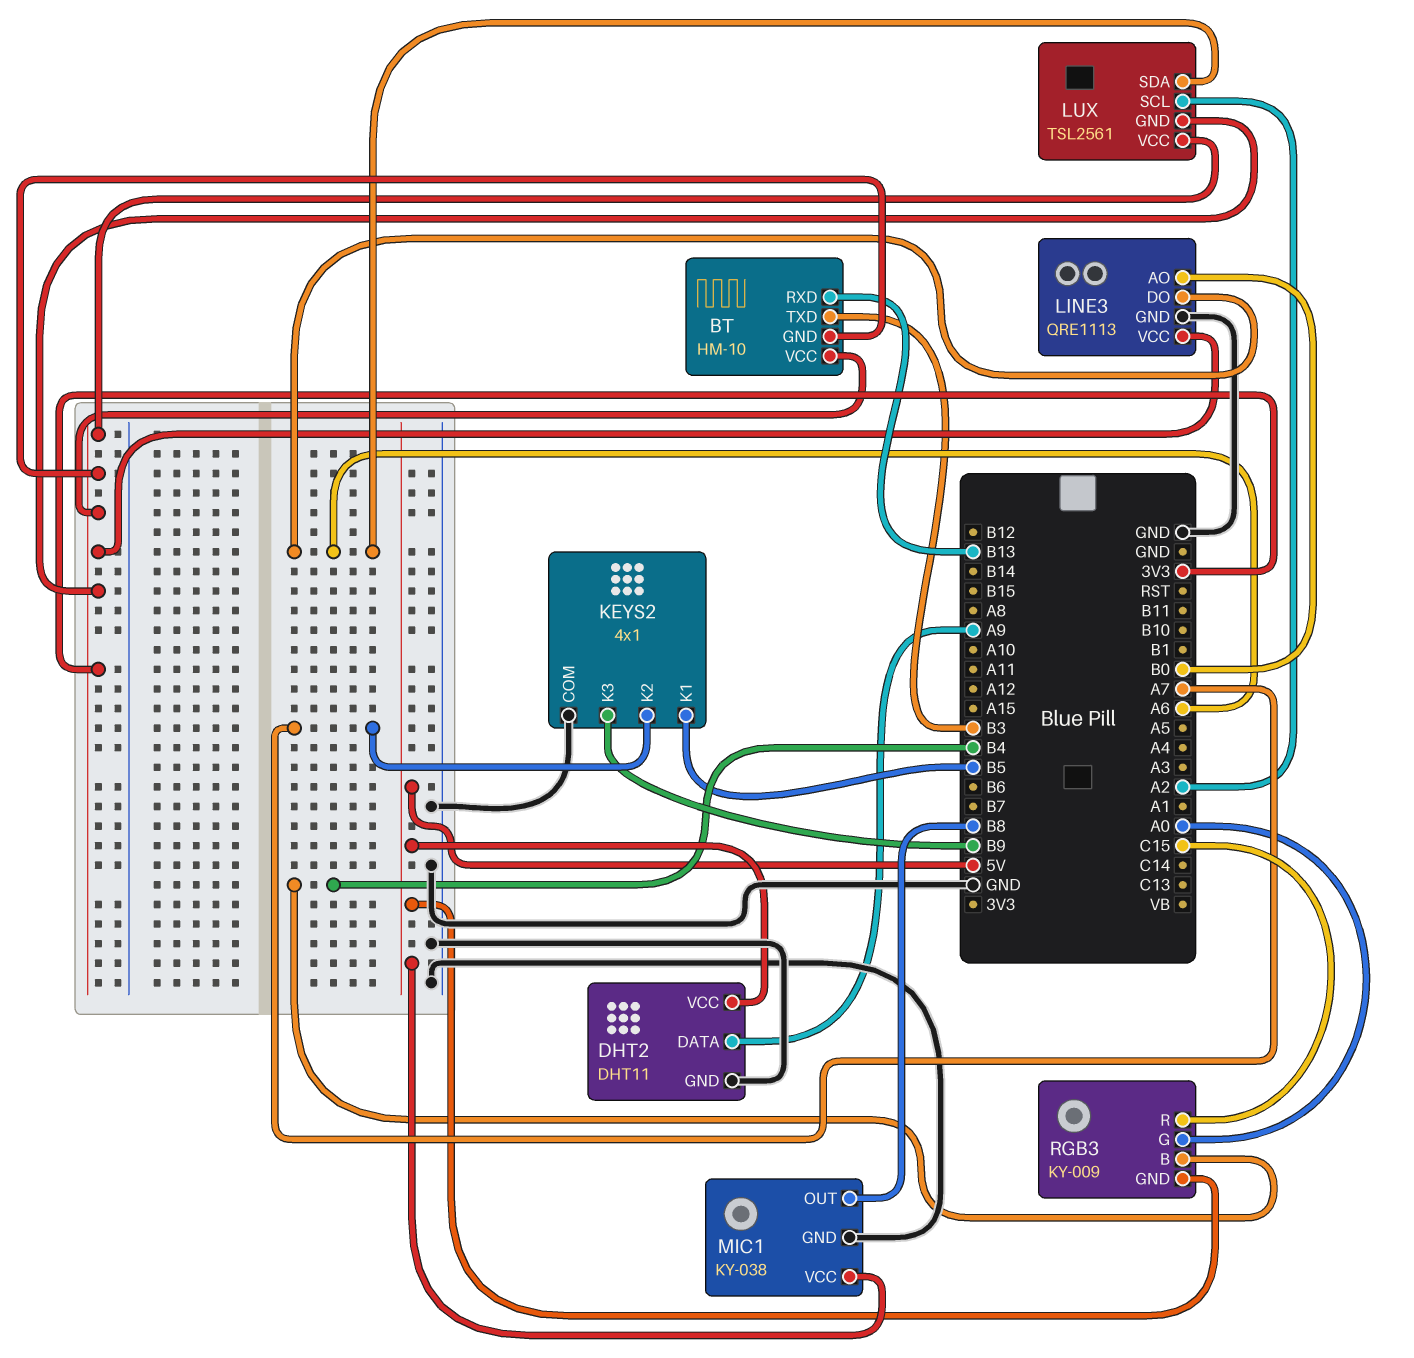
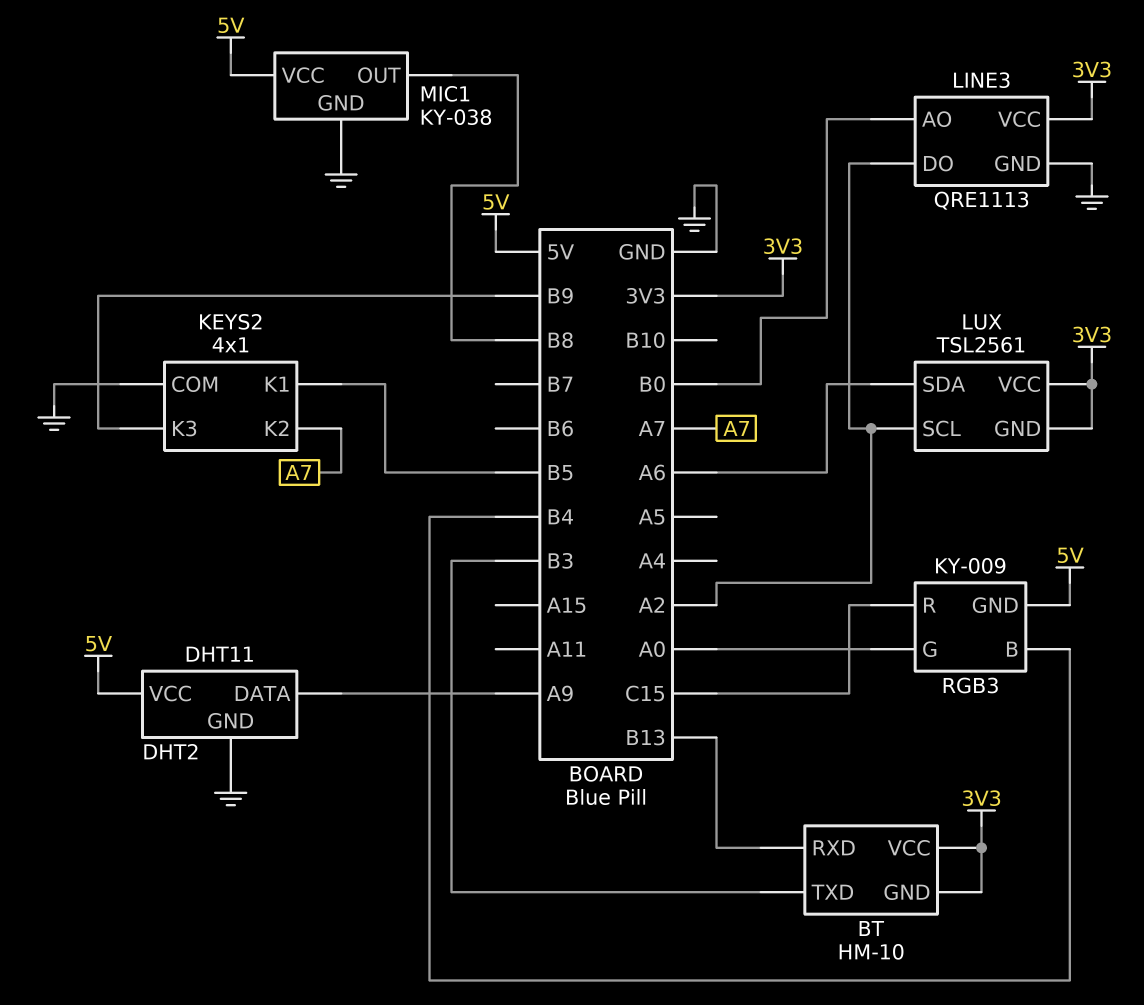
LINE3 pin DO: A6 -> A2

